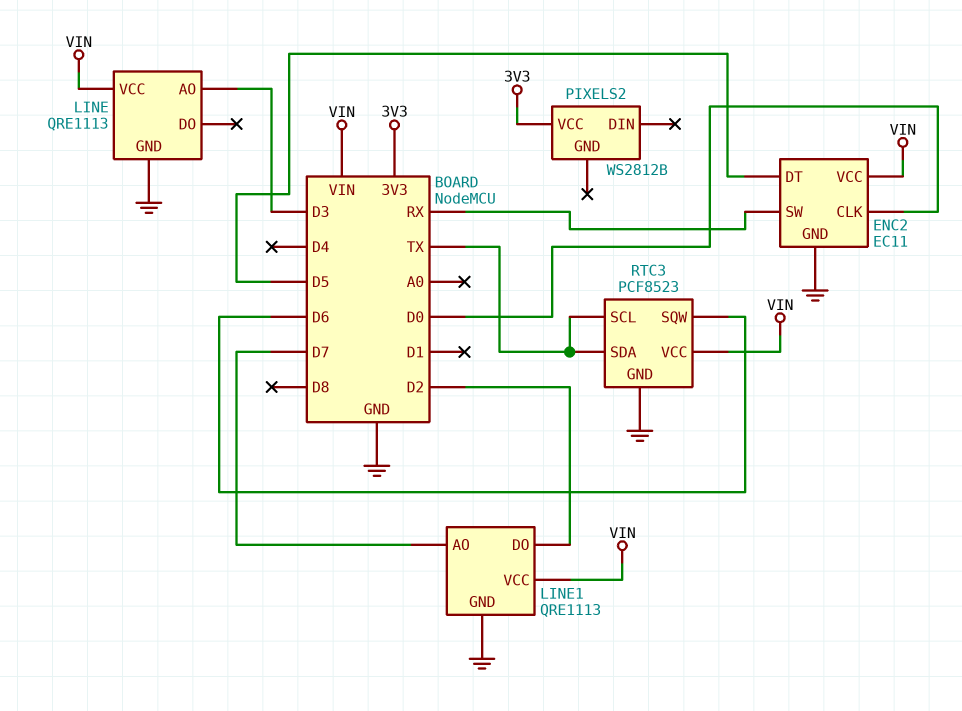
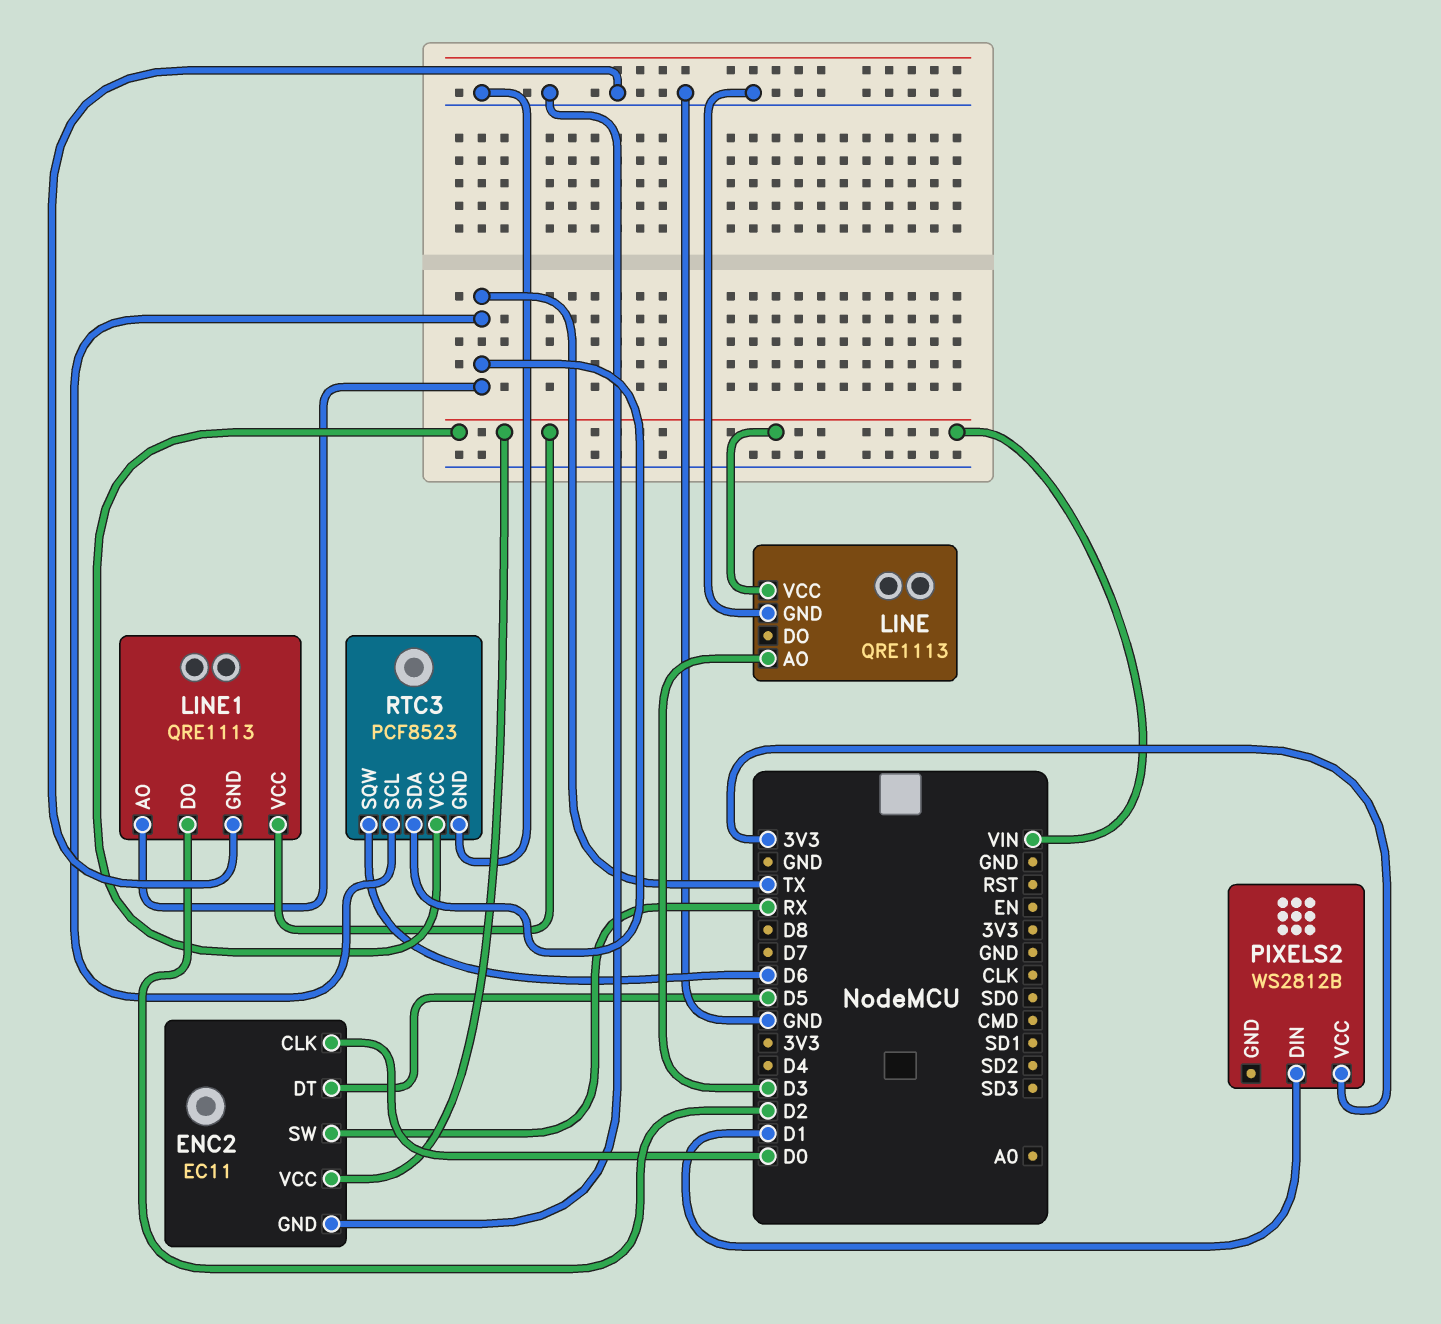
LINE1 pin AO: D7 -> TX
PIXELS2 pin DIN: none -> D1

